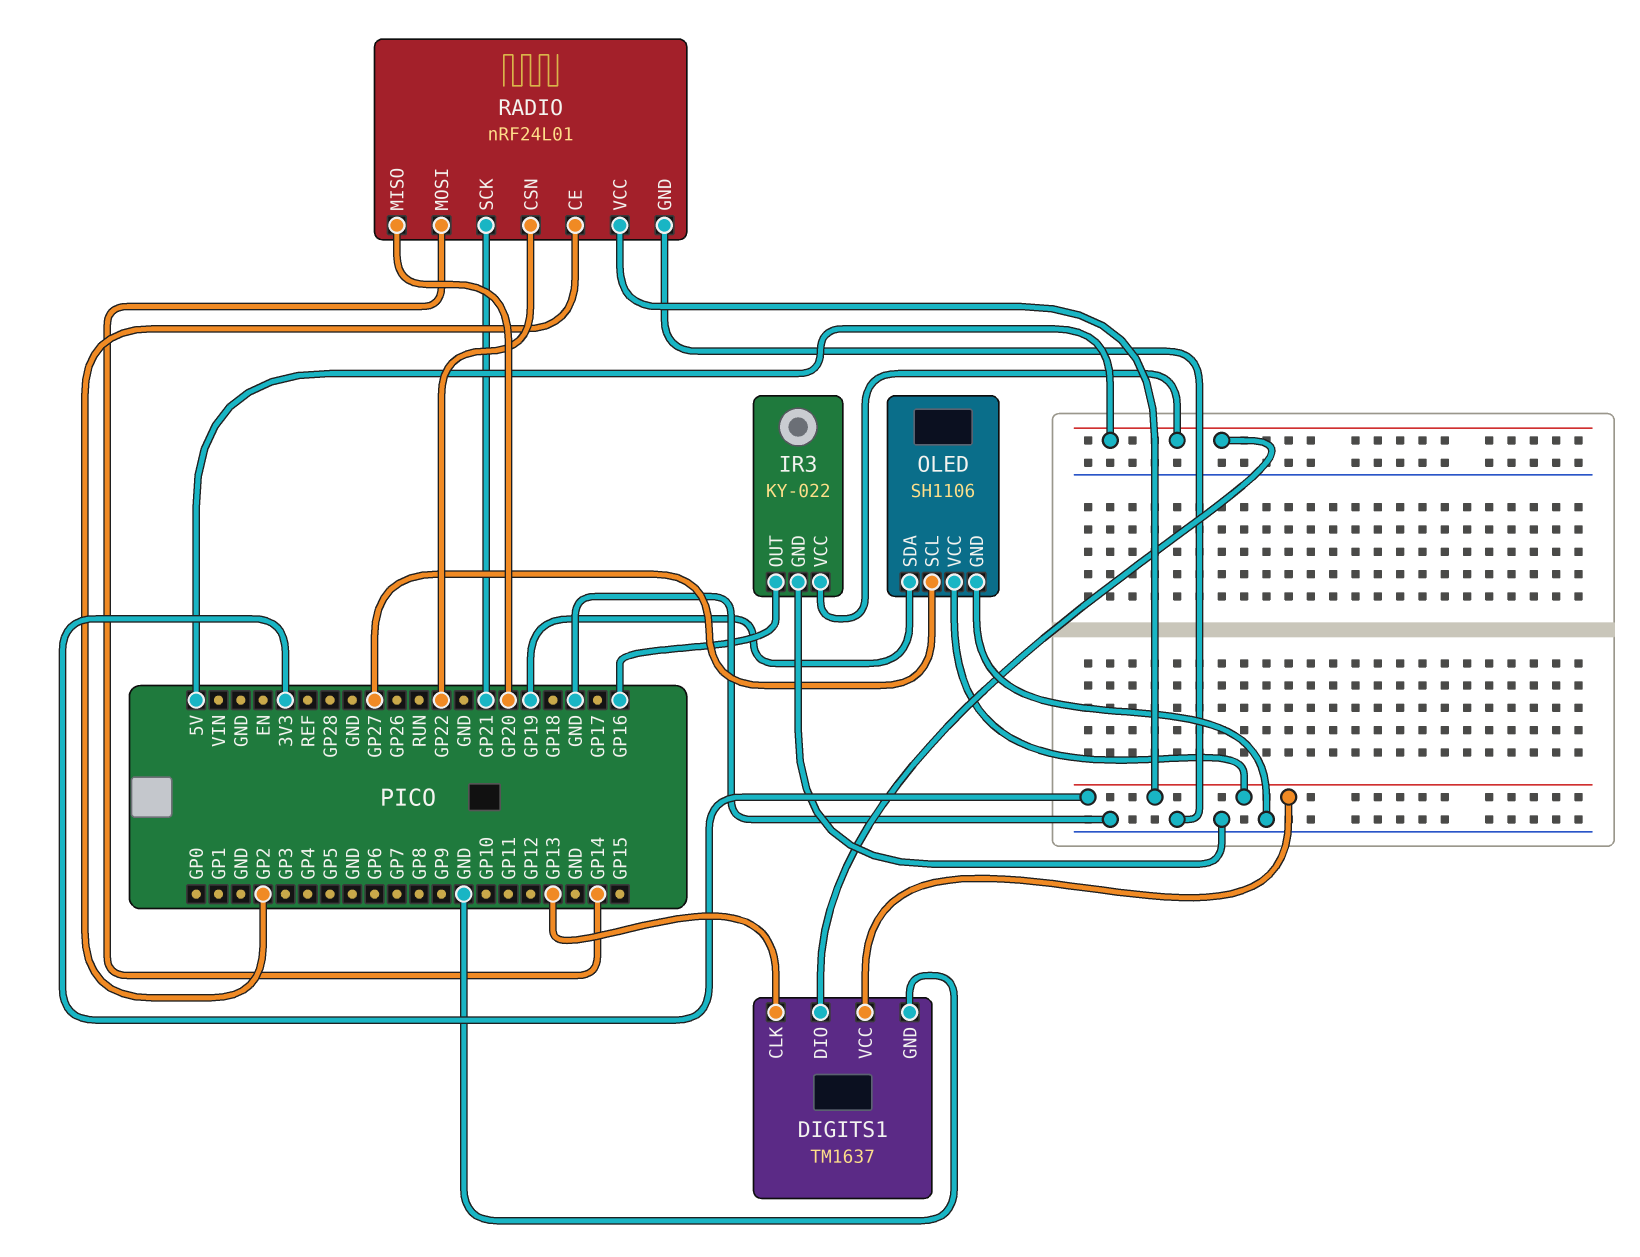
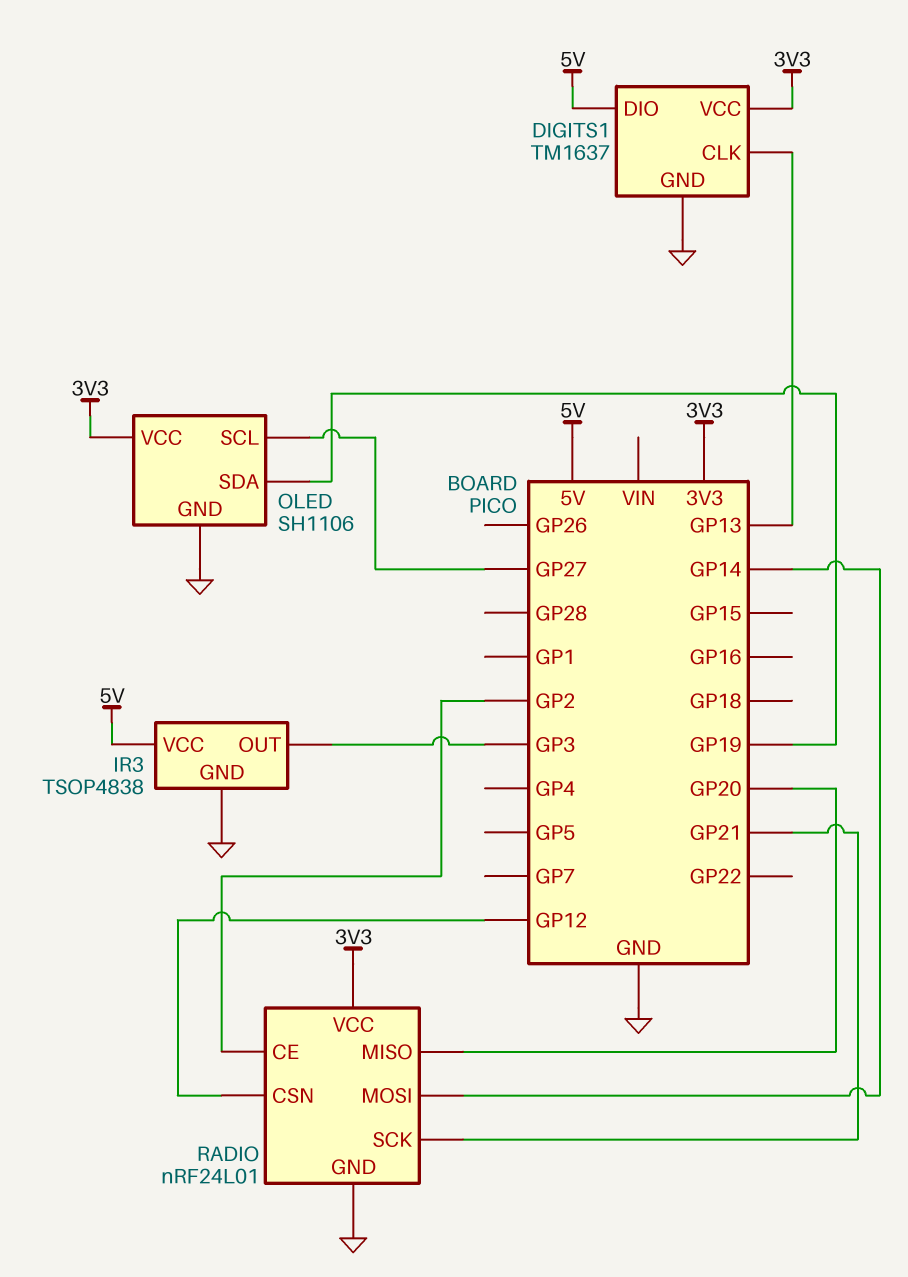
IR3: KY-022 -> TSOP4838
IR3 pin OUT: GP16 -> GP3
RADIO pin CSN: GP22 -> GP12

